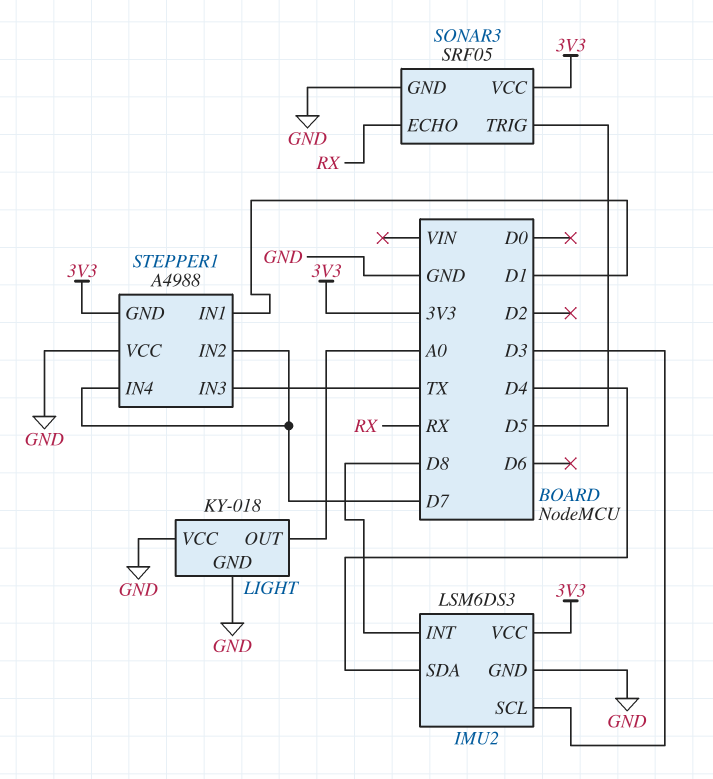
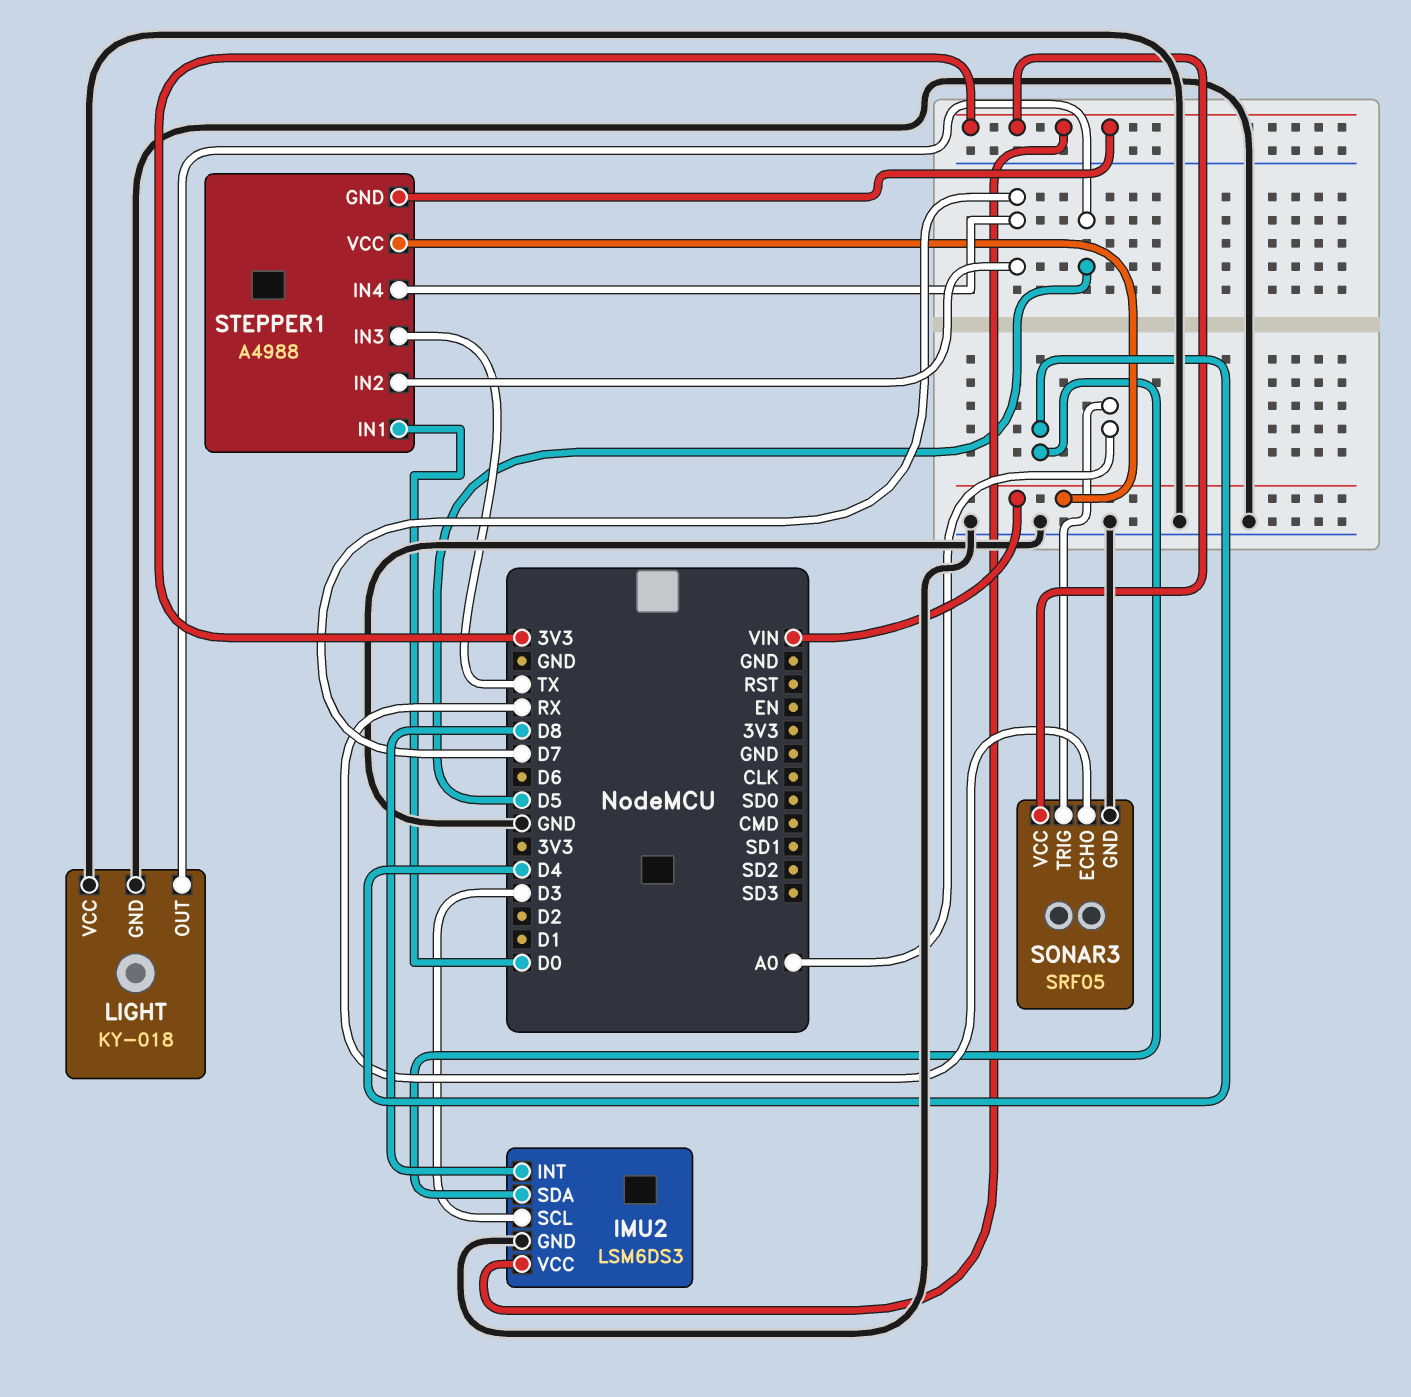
LIGHT pin OUT: A0 -> D5
SONAR3 pin TRIG: D5 -> A0
STEPPER1 pin IN1: D1 -> D0
STEPPER1 pin VCC: GND -> VIN

